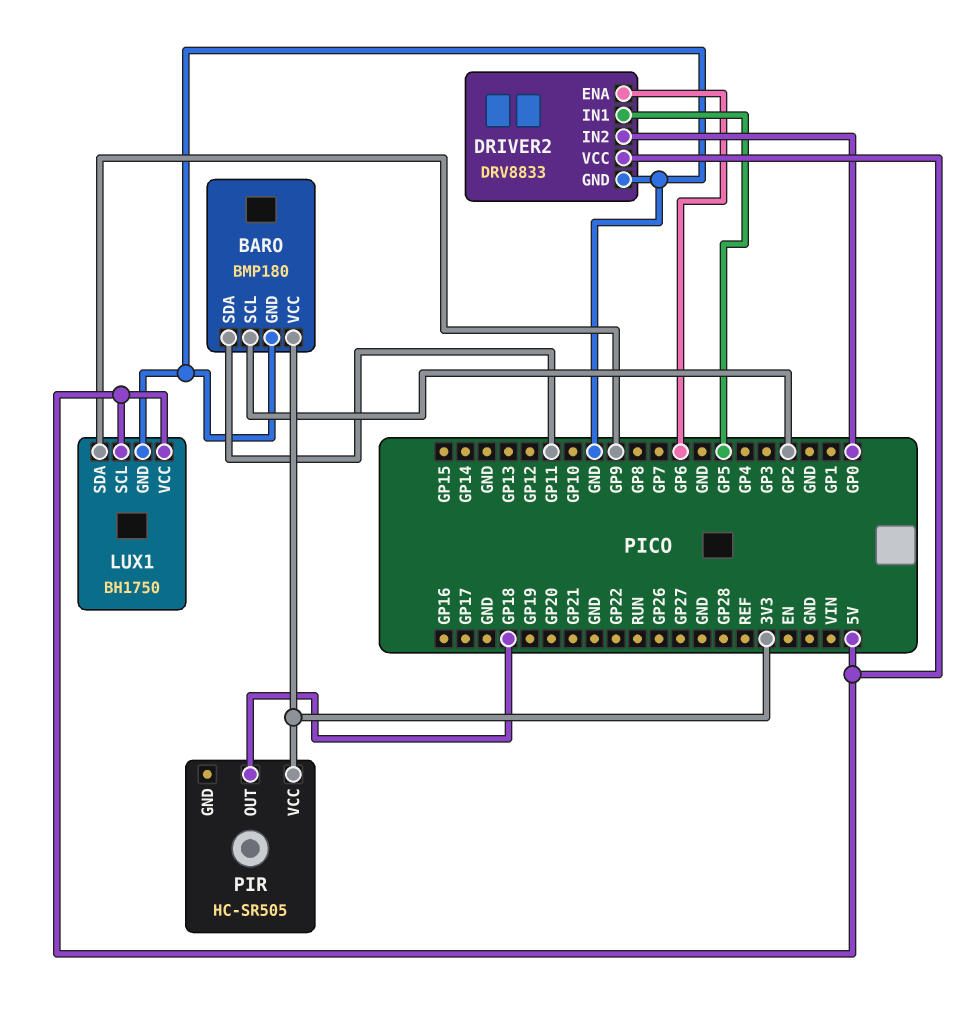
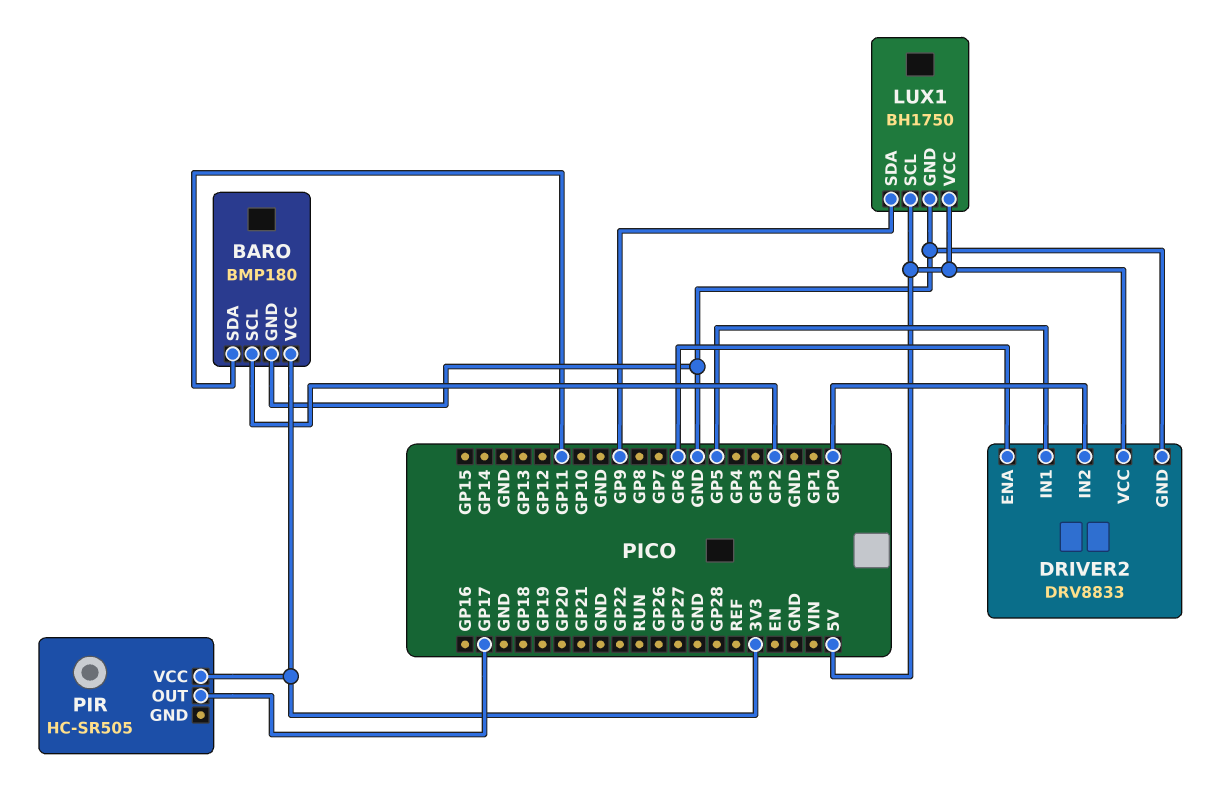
PIR pin OUT: GP18 -> GP17

